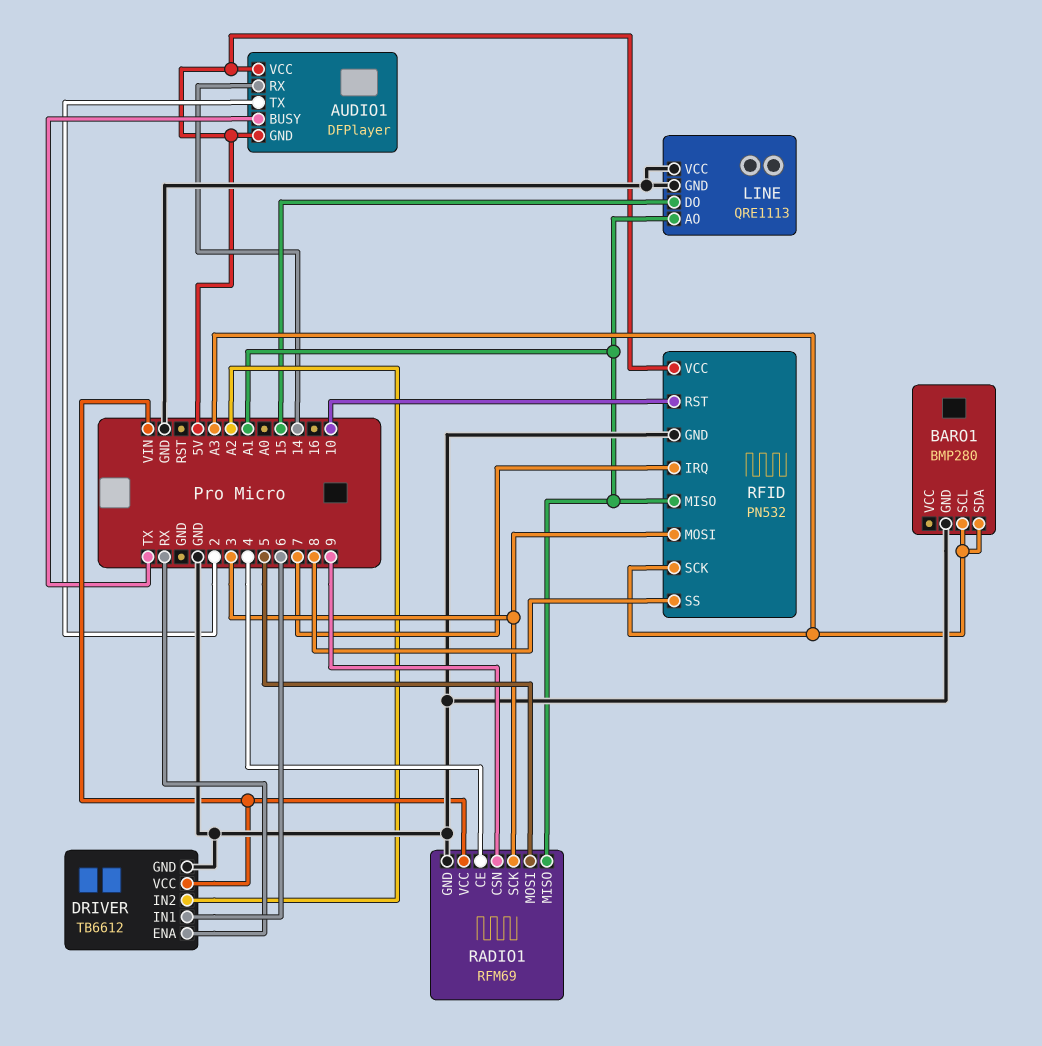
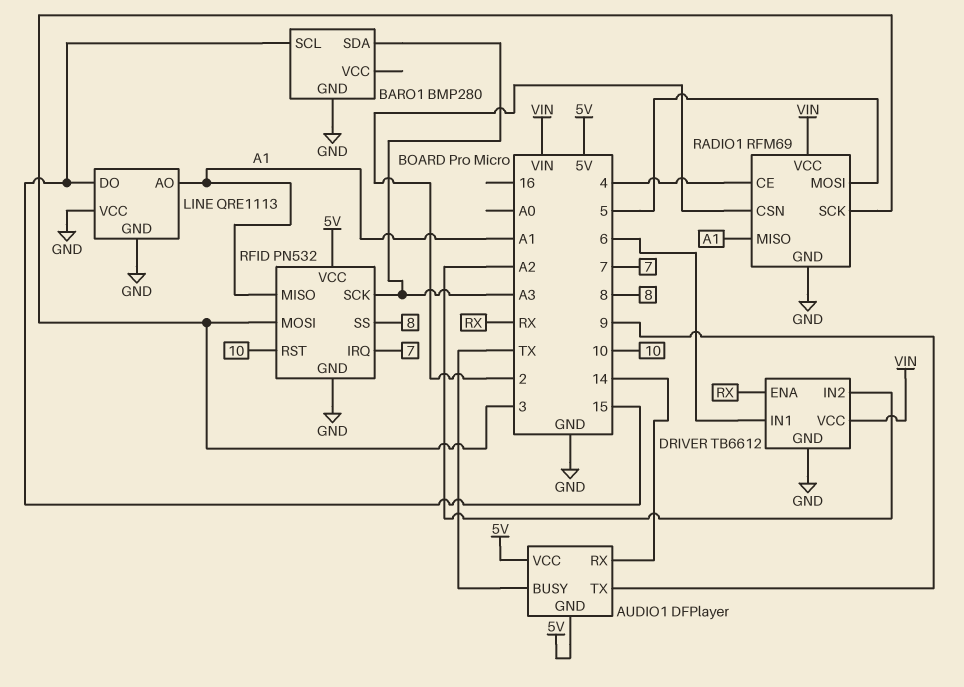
AUDIO1 pin TX: 2 -> 9
BARO1 pin SCL: A3 -> 15
RADIO1 pin CSN: 9 -> 2

